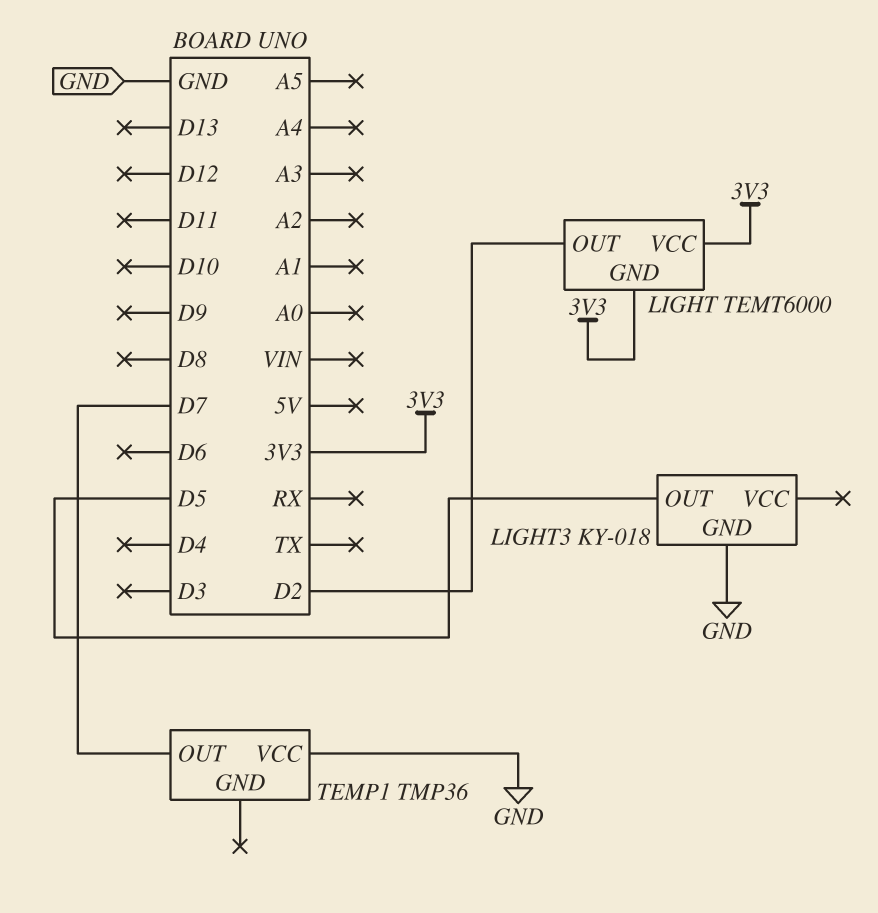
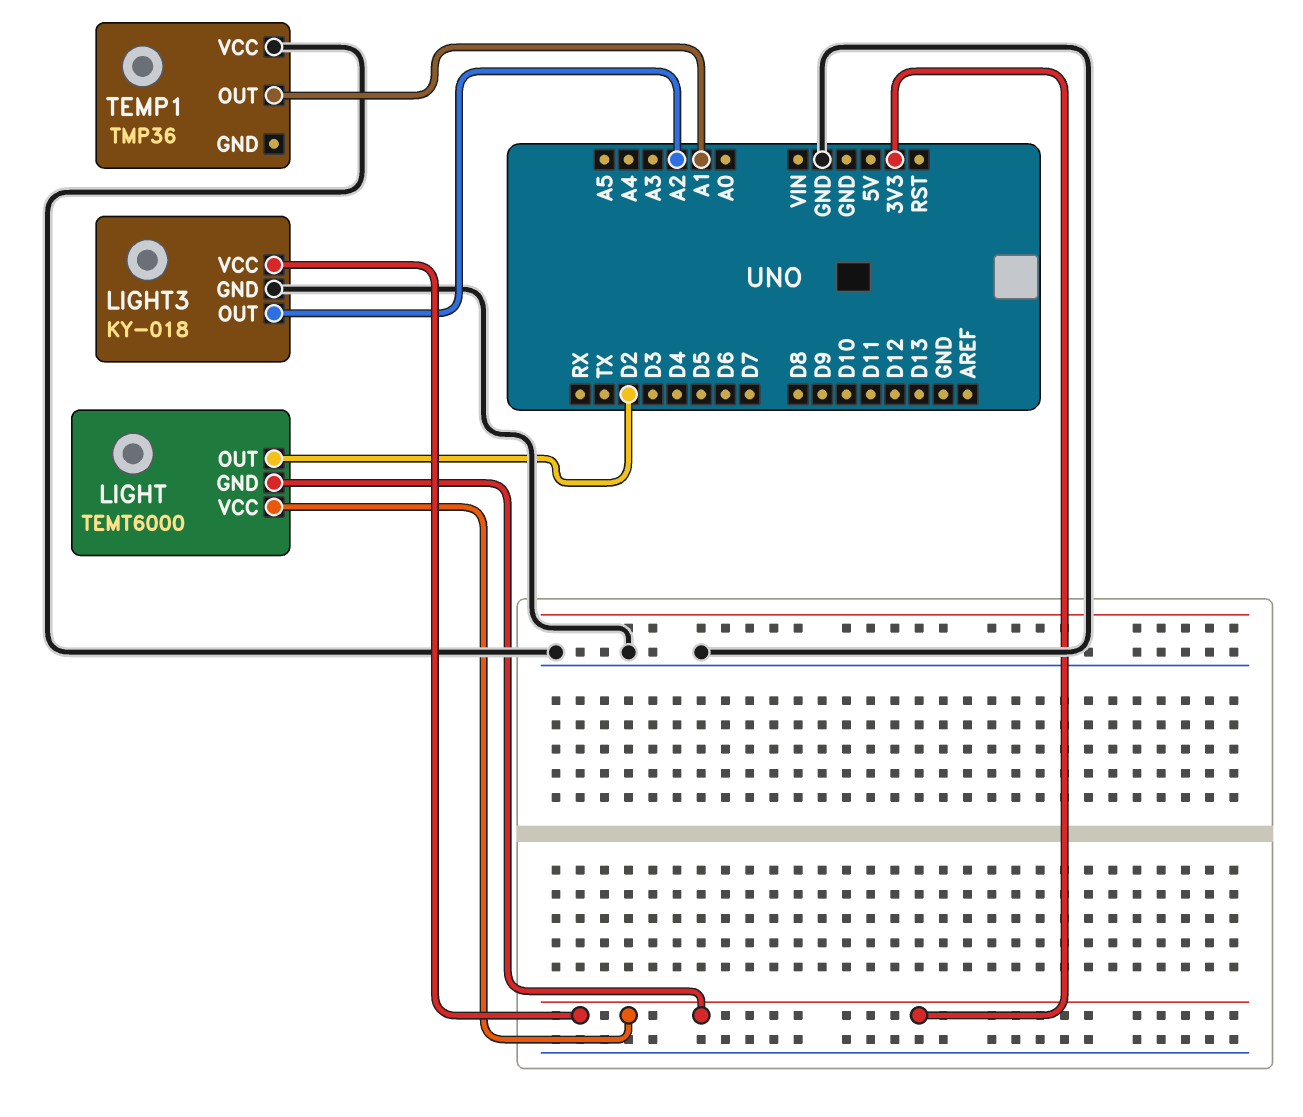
LIGHT3 pin OUT: D5 -> A2
LIGHT3 pin VCC: none -> 3V3
TEMP1 pin OUT: D7 -> A1

